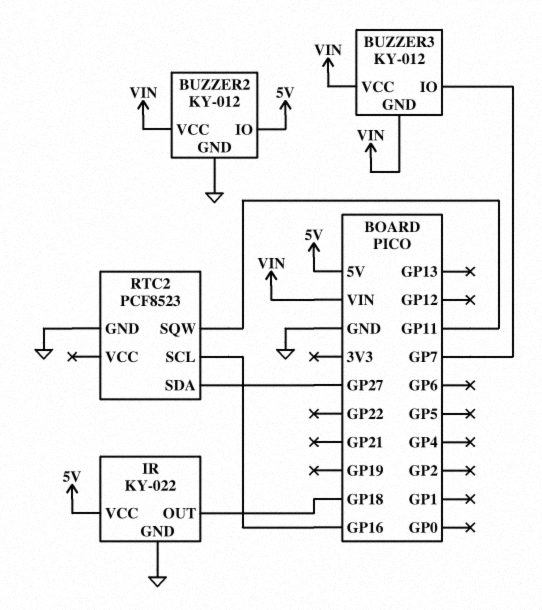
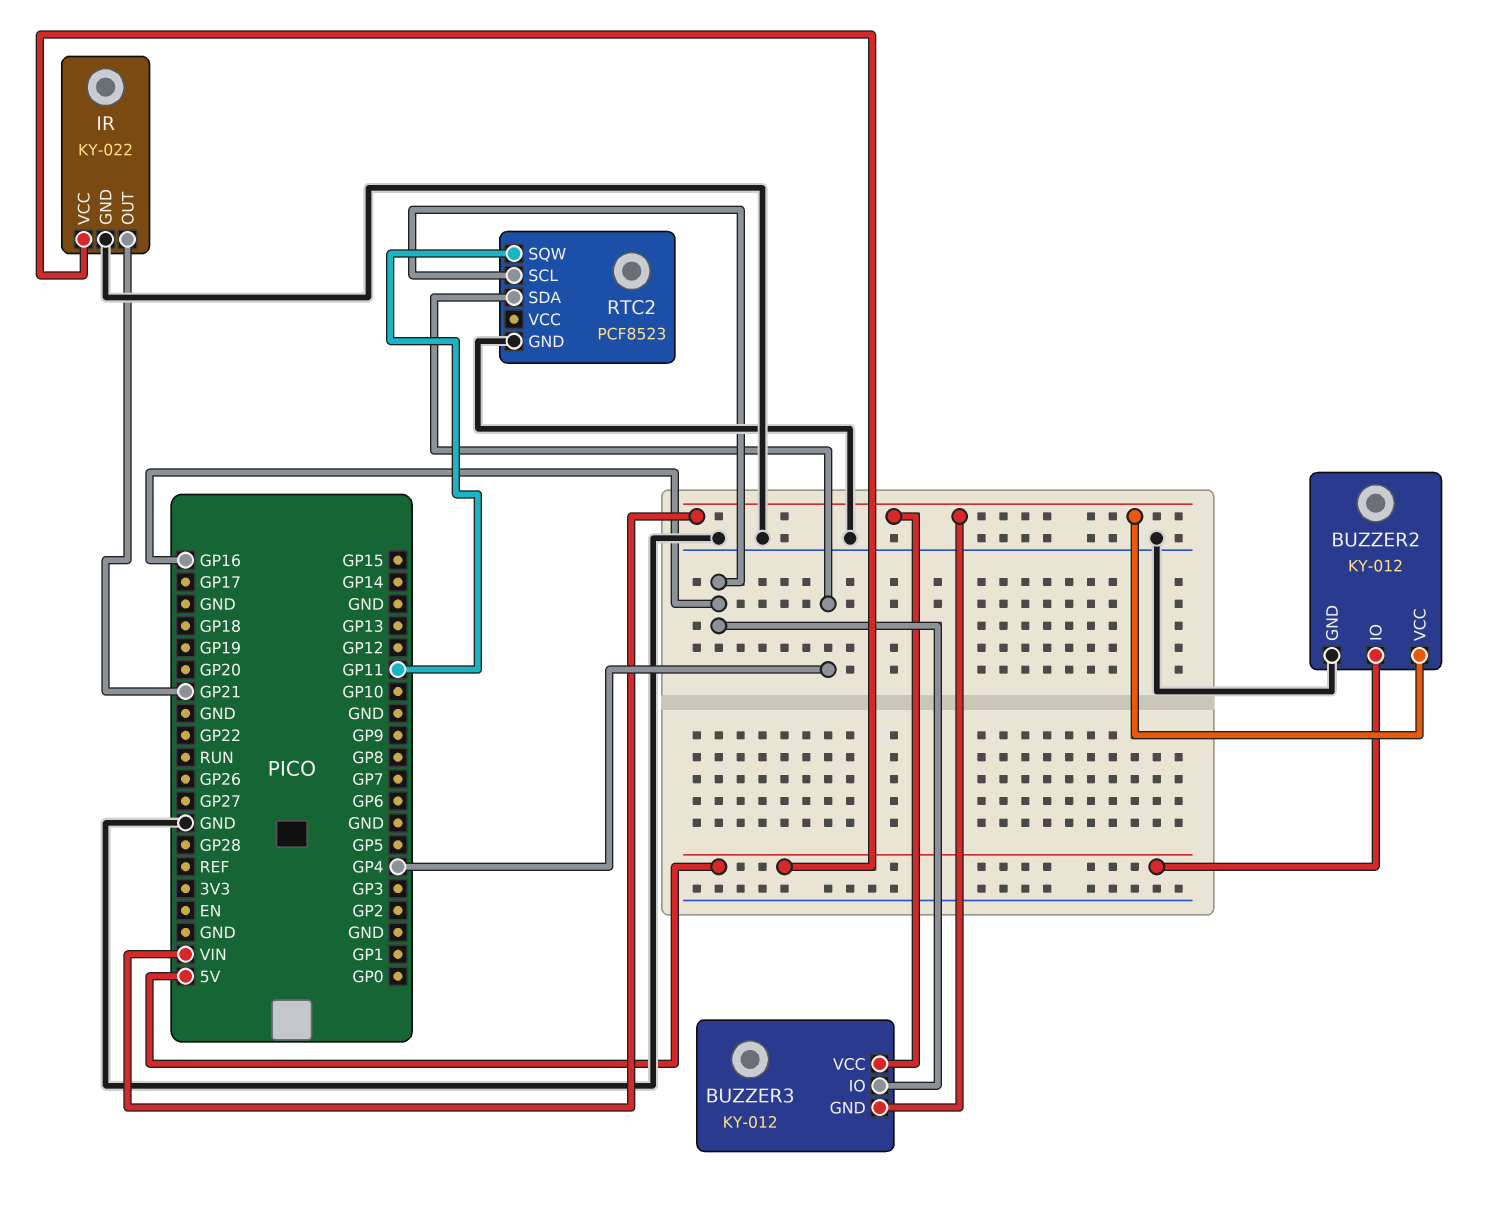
BUZZER3 pin IO: GP7 -> GP16
IR pin OUT: GP18 -> GP21
RTC2 pin SDA: GP27 -> GP4

